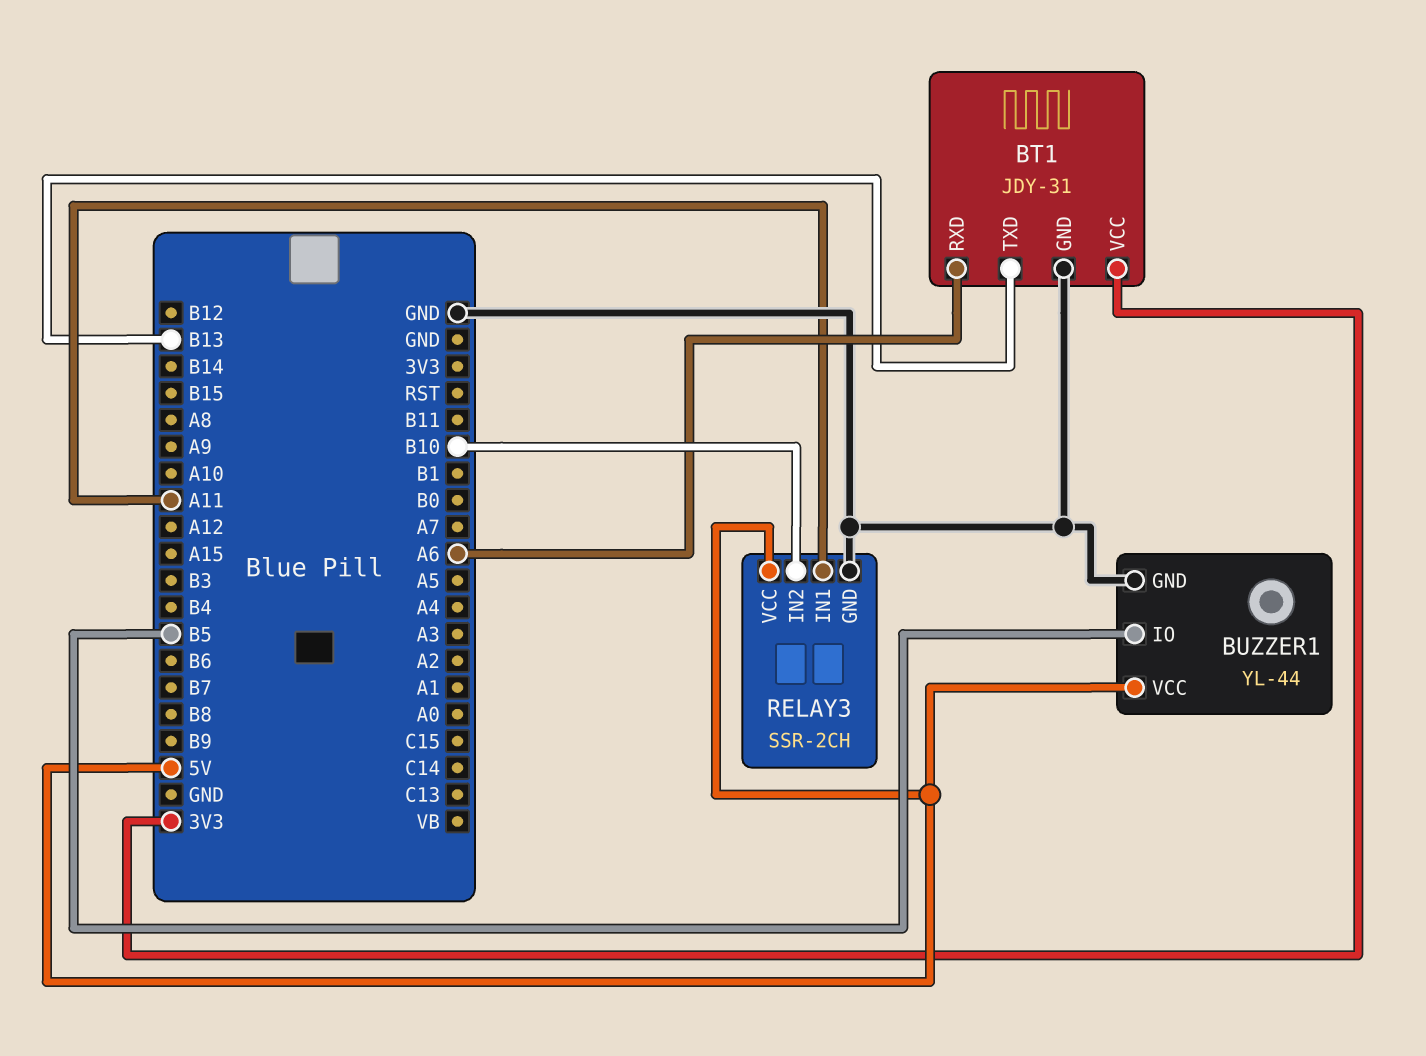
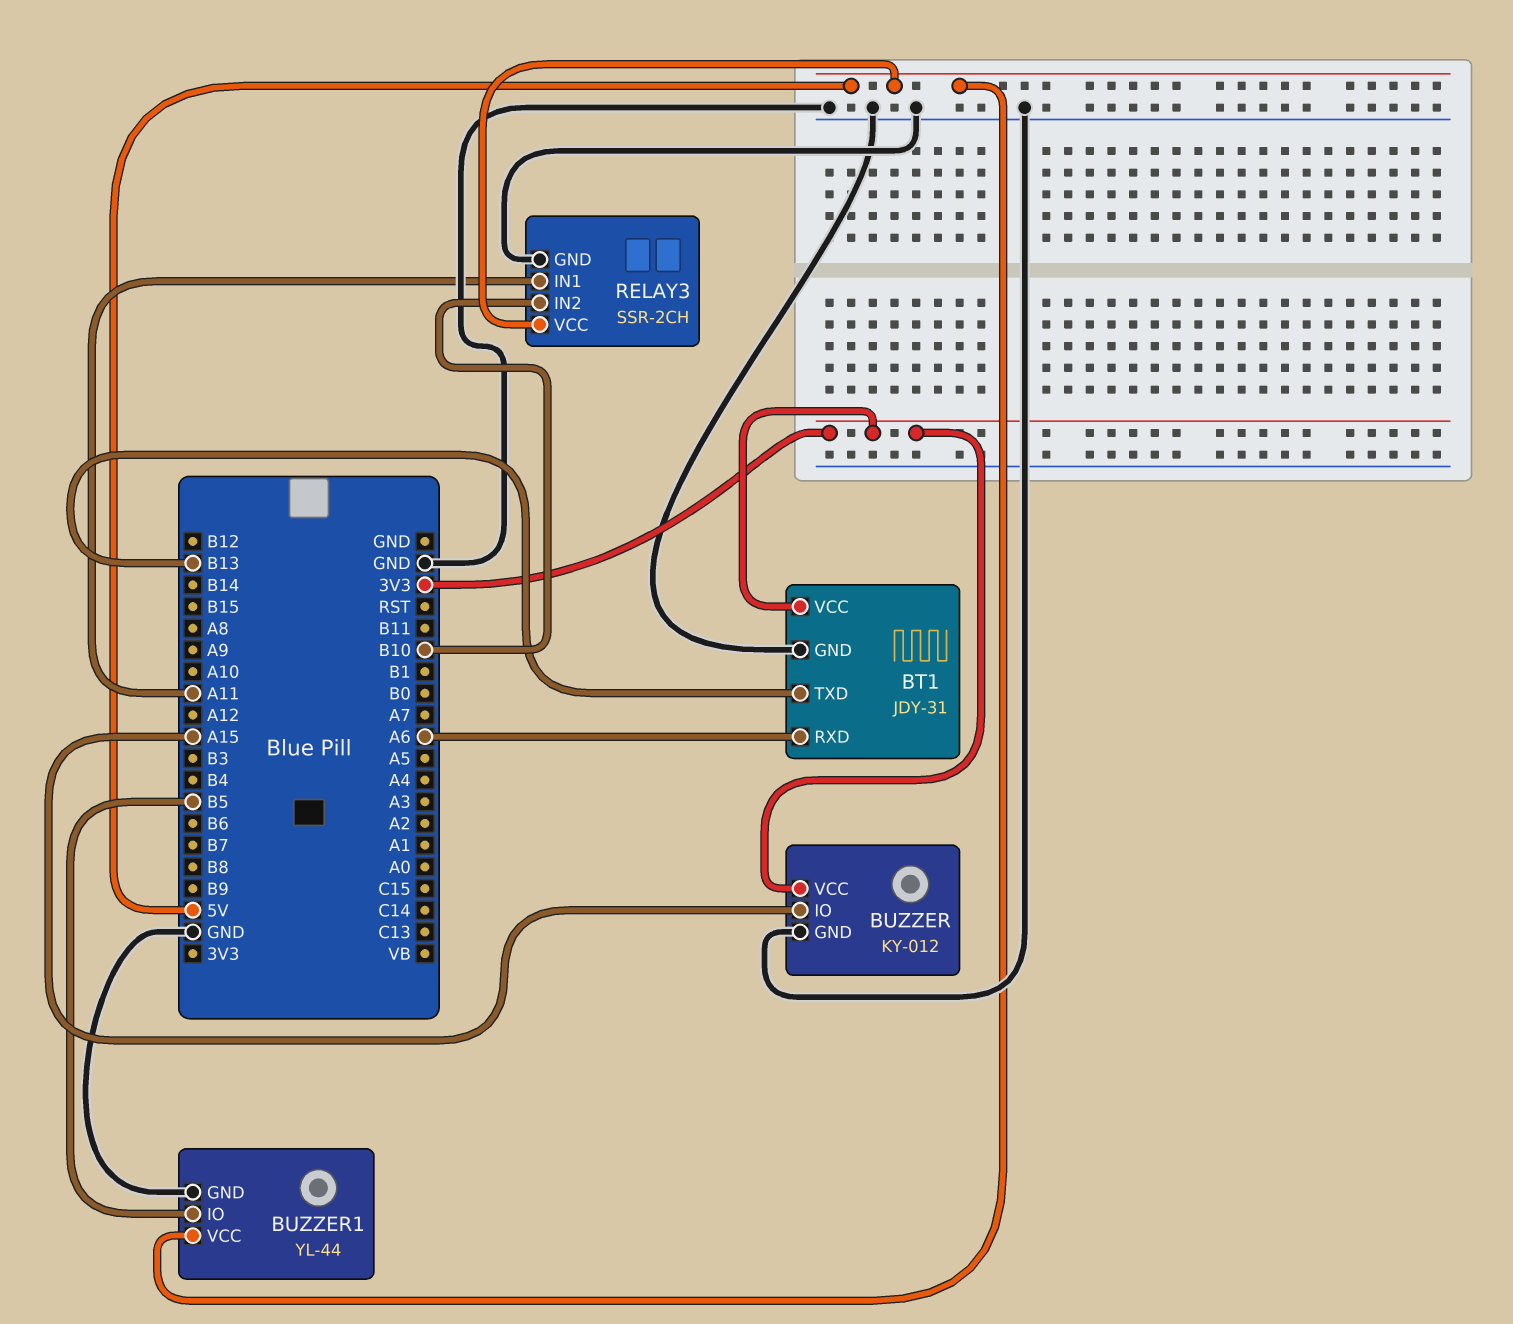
BUZZER: none -> KY-012
BUZZER pin GND: none -> GND
BUZZER pin IO: none -> A15
BUZZER pin VCC: none -> 3V3

